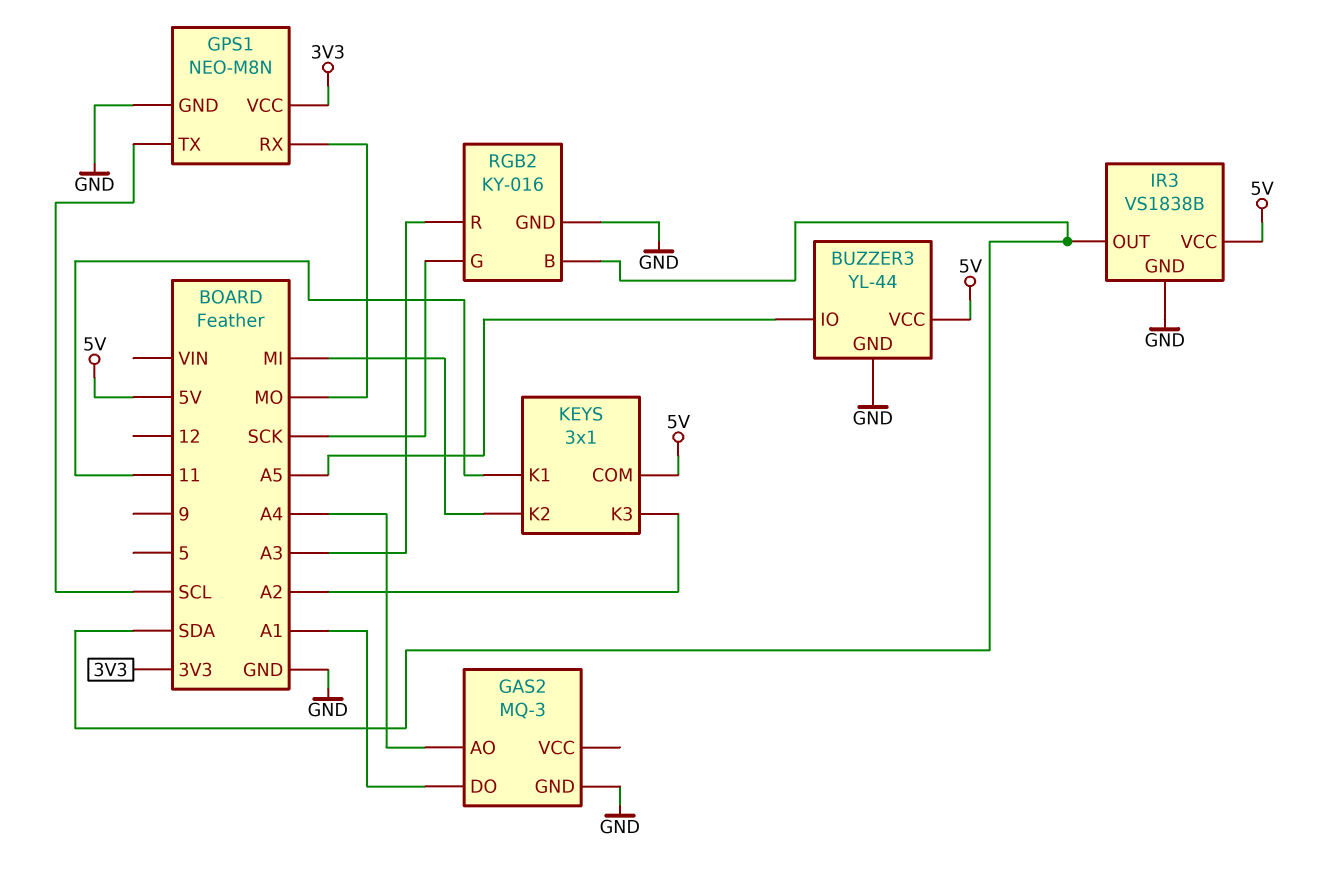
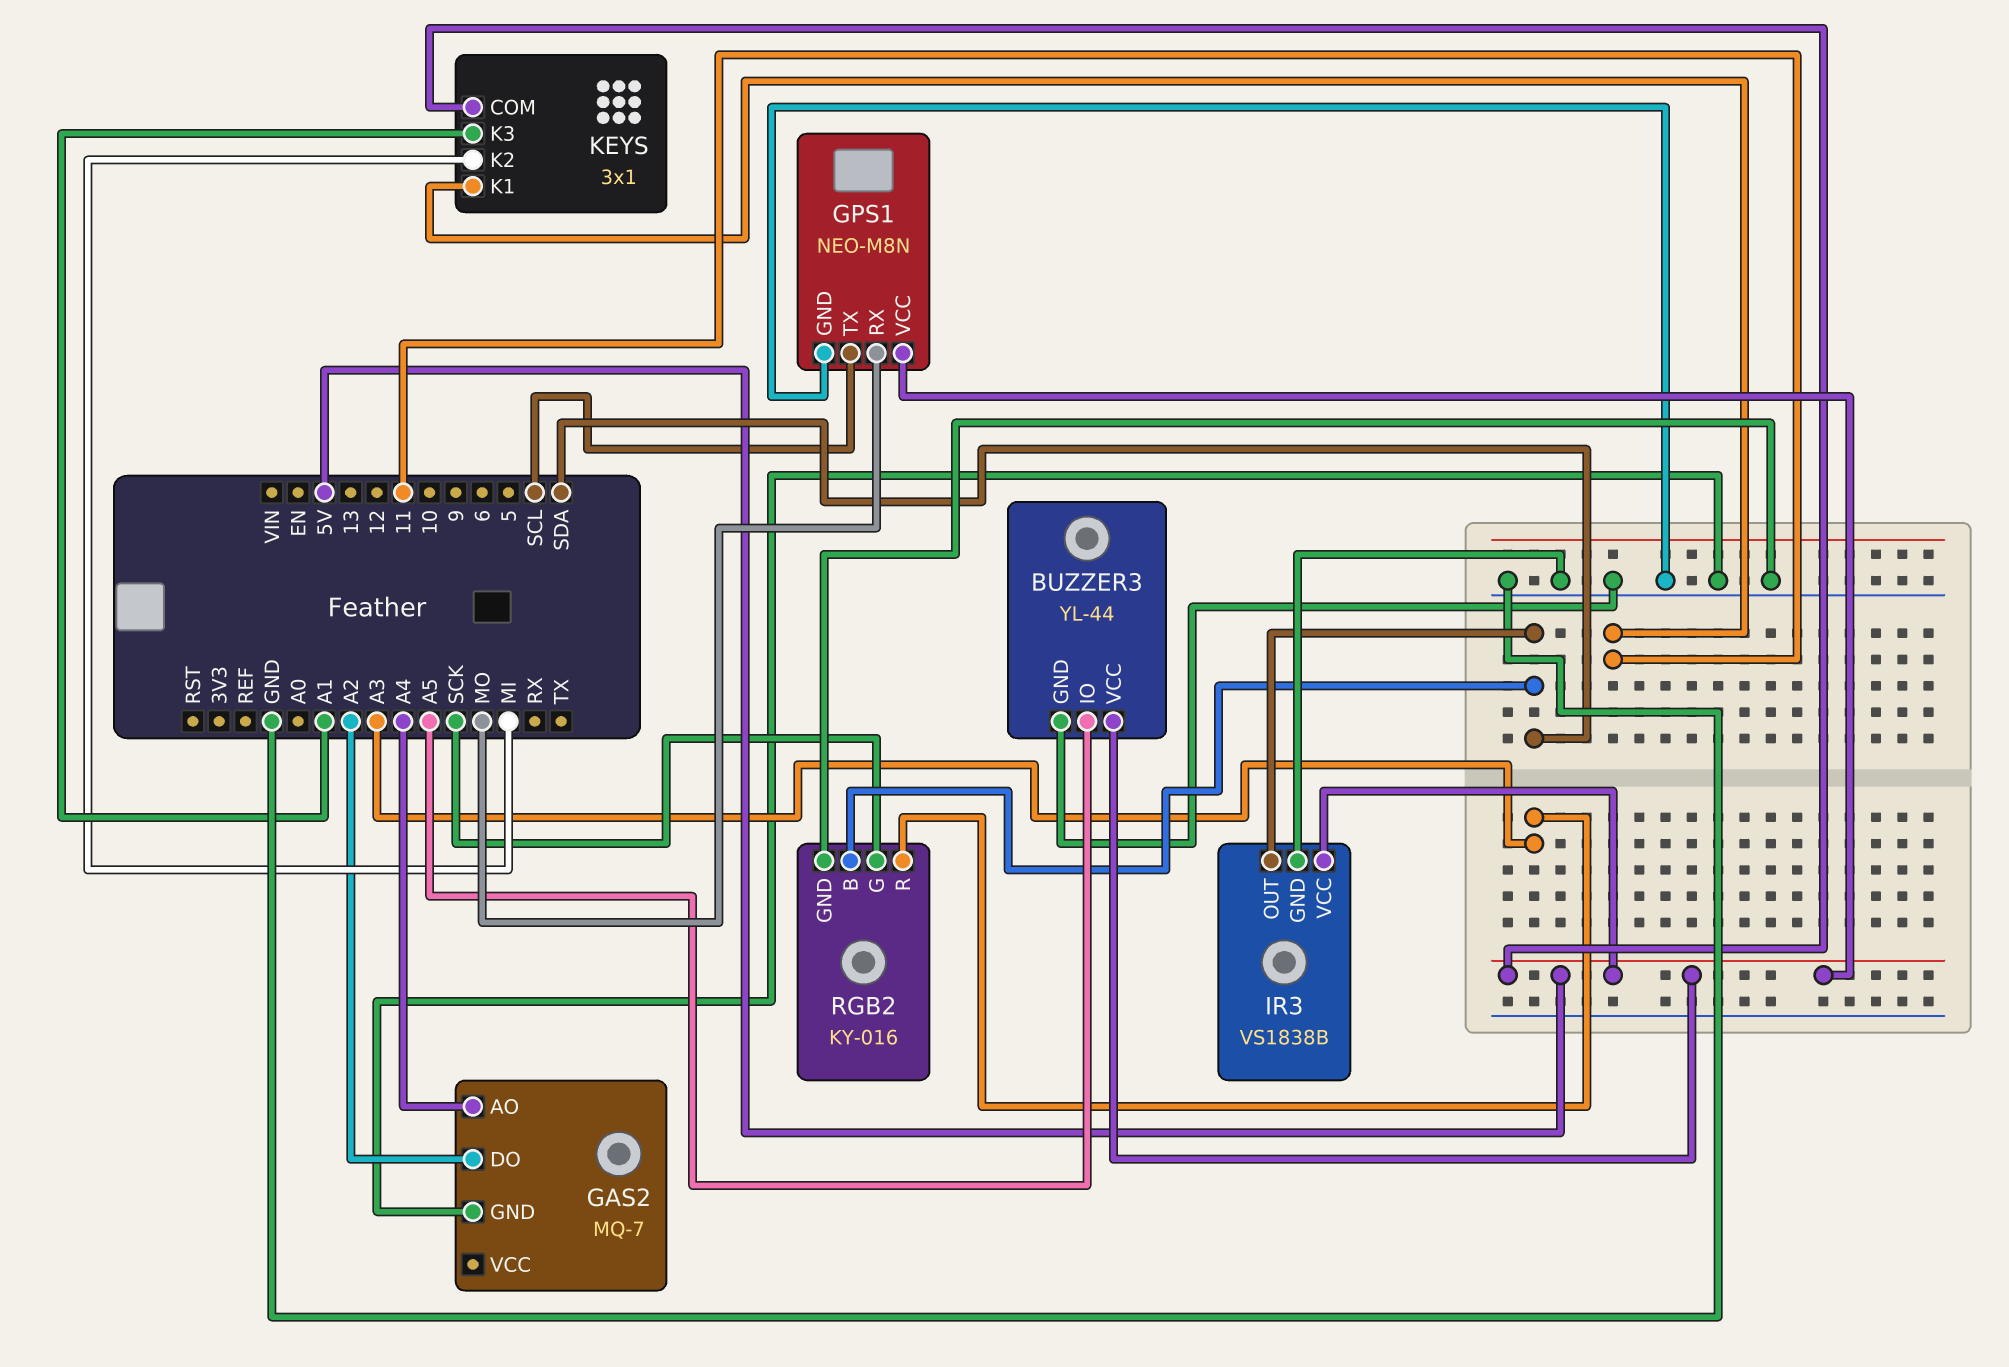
GAS2: MQ-3 -> MQ-7
GAS2 pin DO: A1 -> A2
GPS1 pin VCC: 3V3 -> 5V
KEYS pin K3: A2 -> A1

